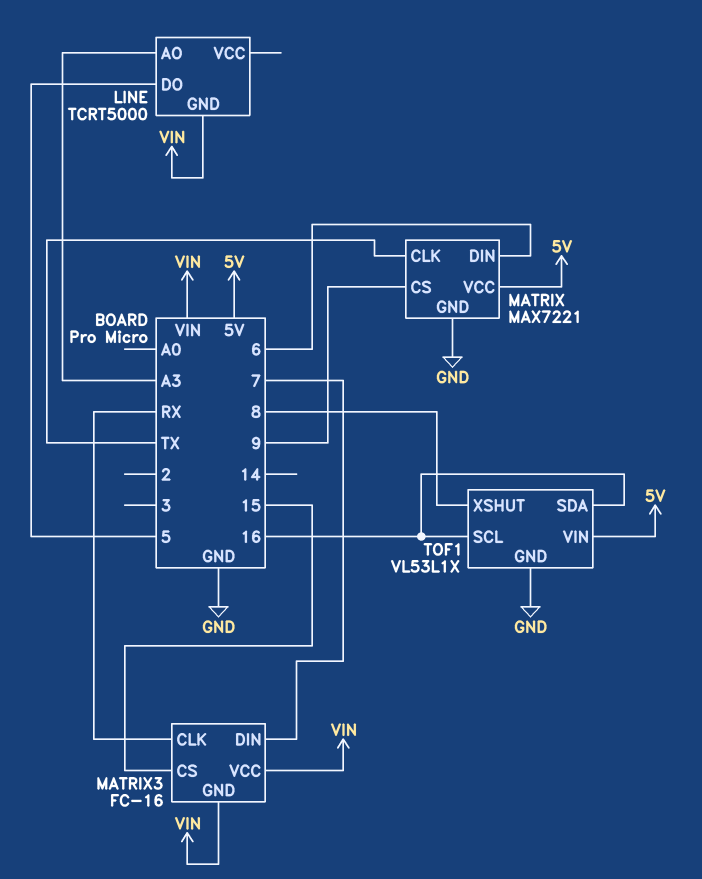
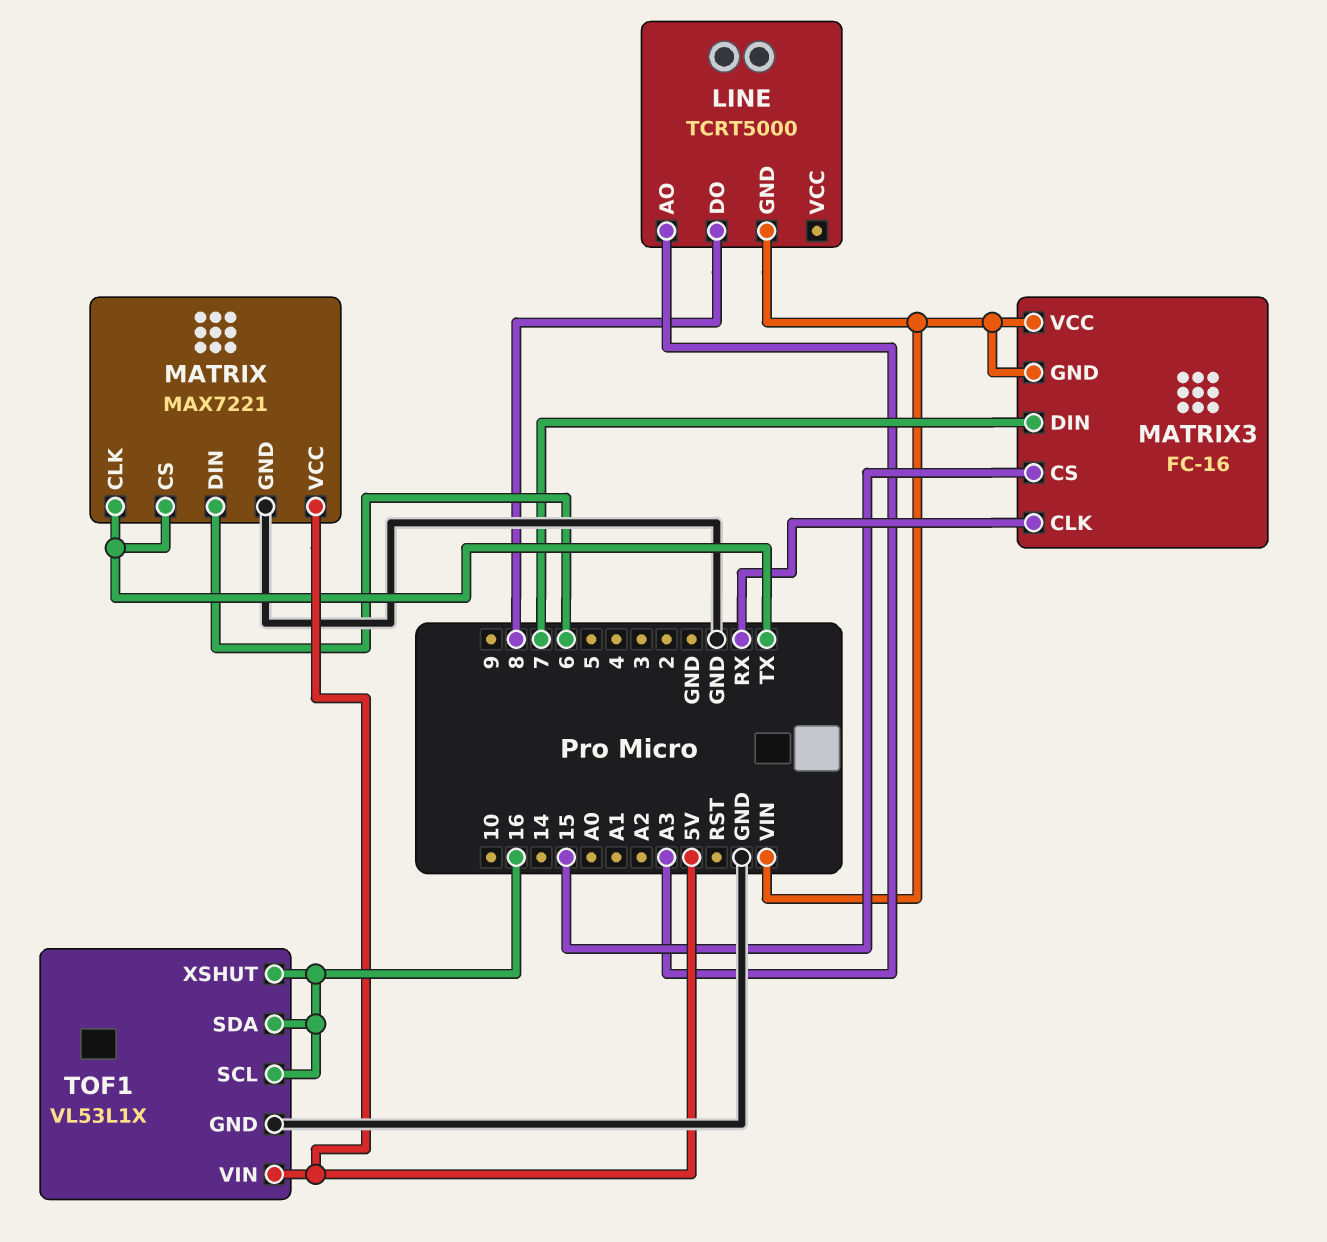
LINE pin DO: 5 -> 8
MATRIX pin CS: 9 -> TX
TOF1 pin XSHUT: 8 -> 16

